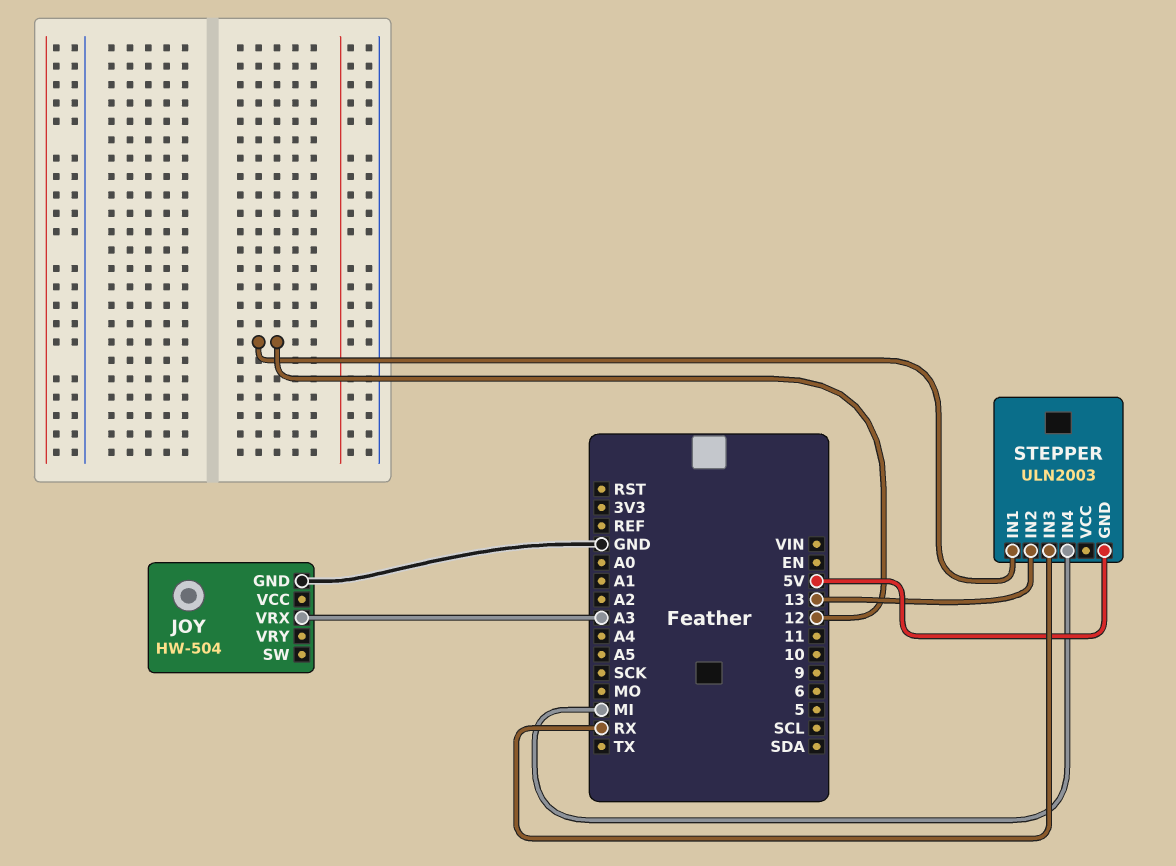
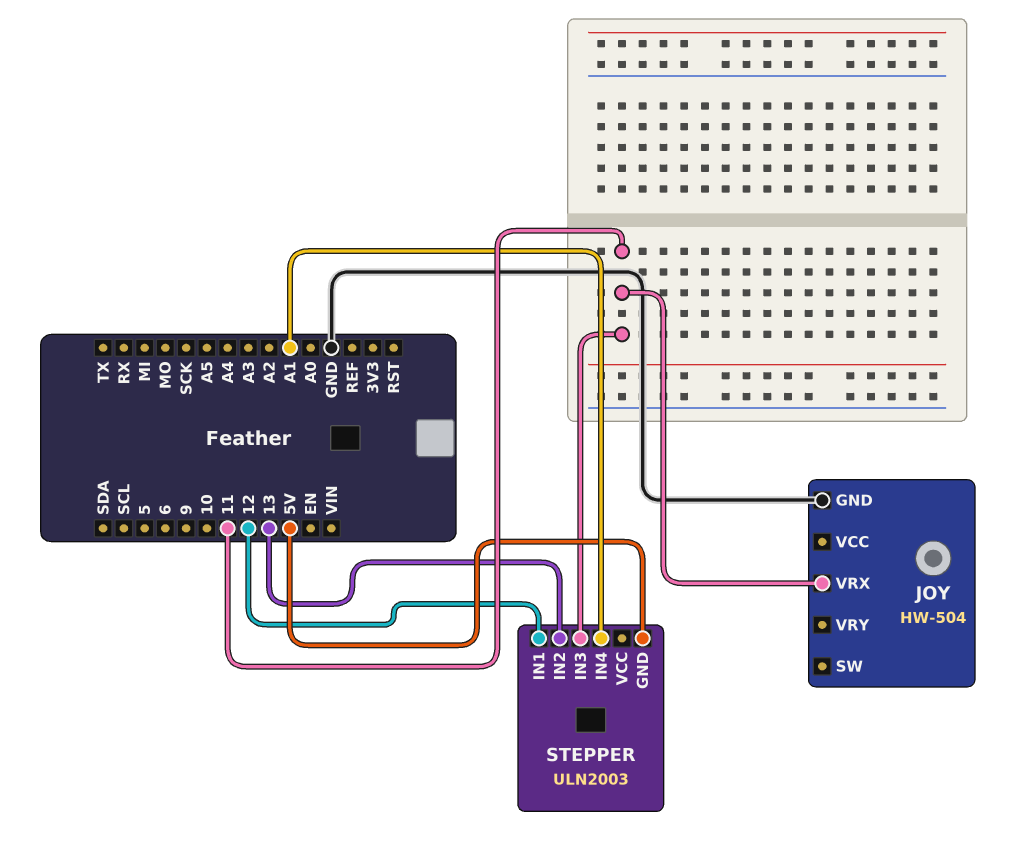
JOY pin VRX: A3 -> 11
STEPPER pin IN3: RX -> 11
STEPPER pin IN4: MI -> A1

